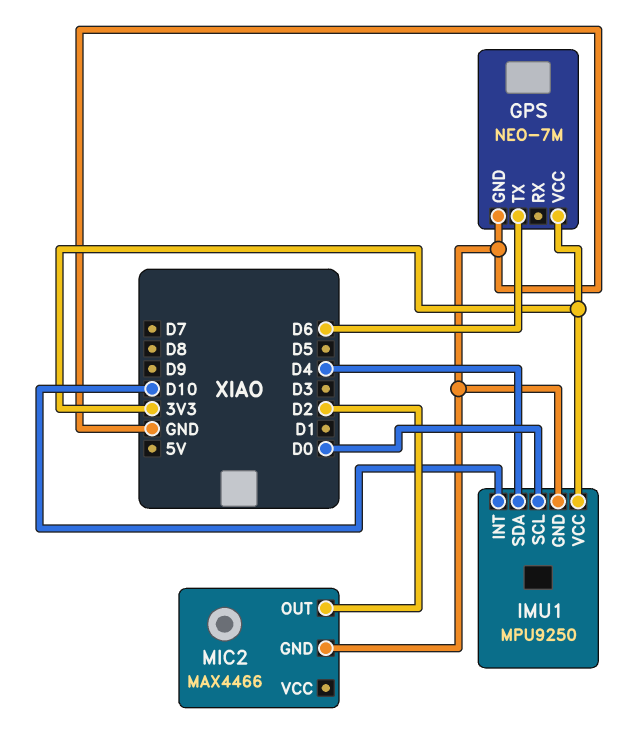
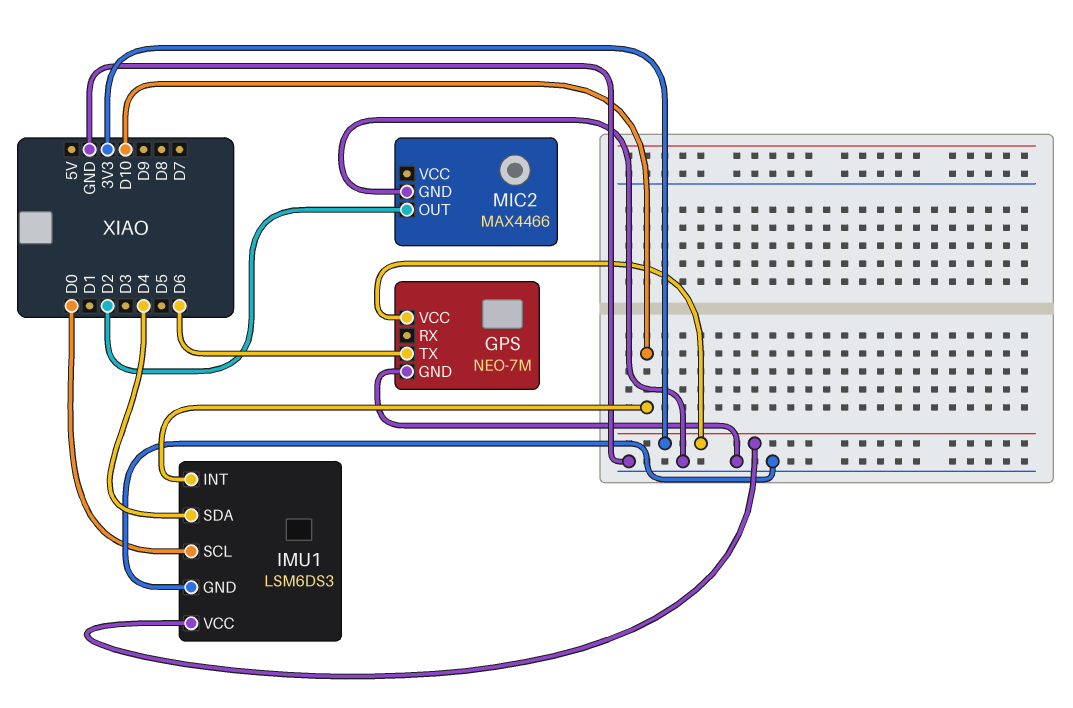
IMU1: MPU9250 -> LSM6DS3

